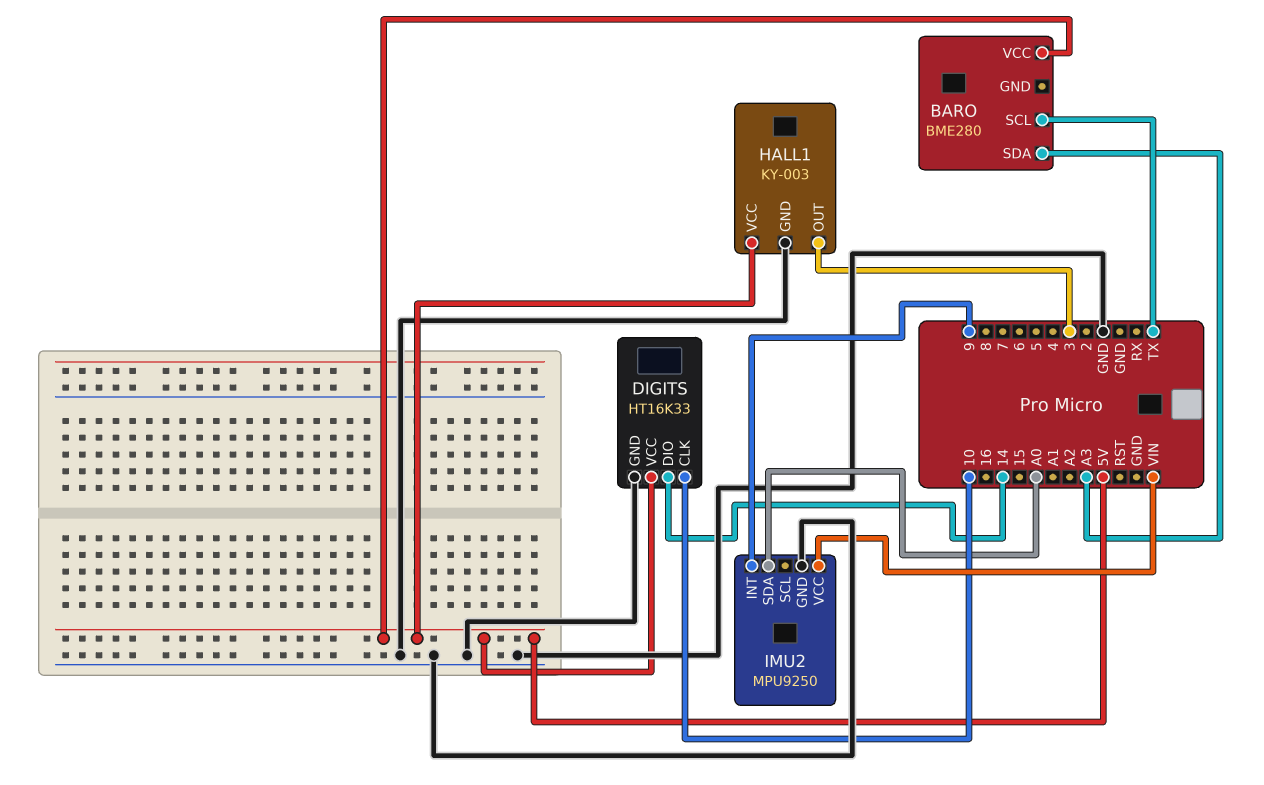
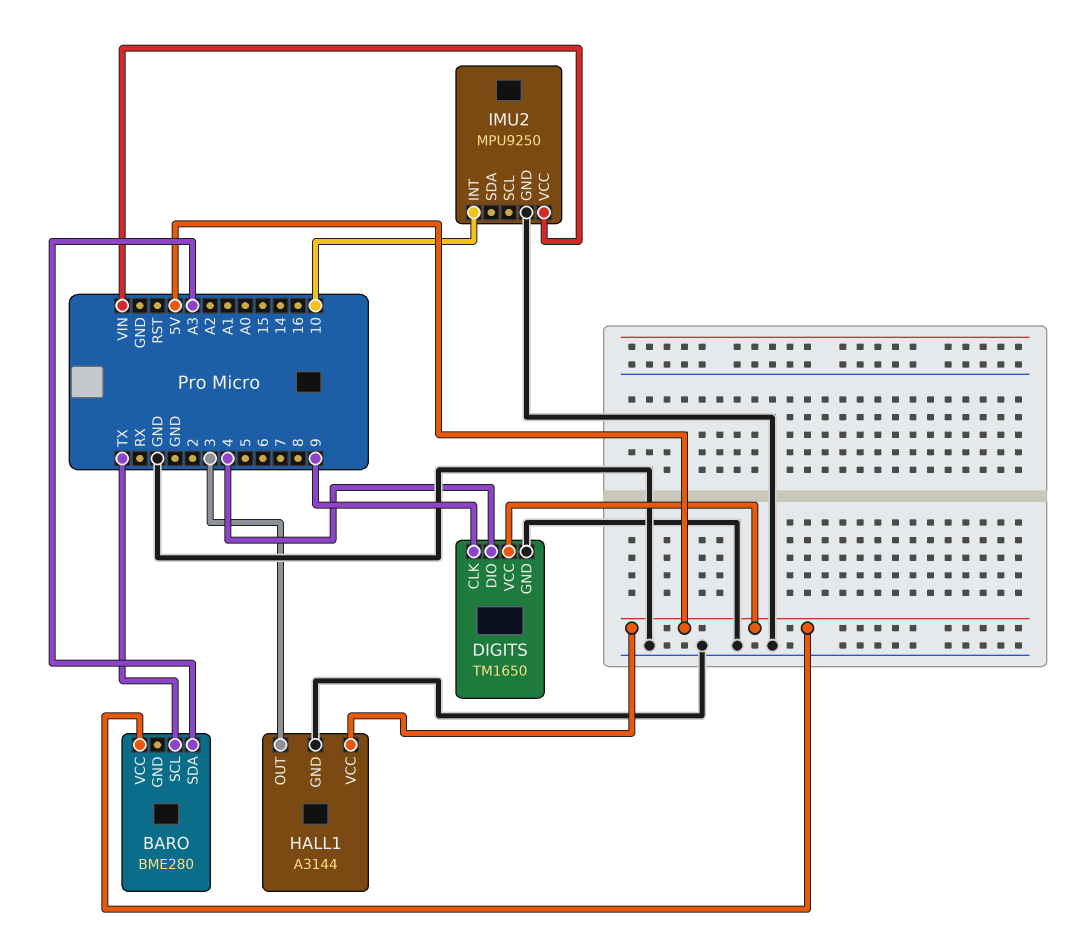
DIGITS: HT16K33 -> TM1650
DIGITS pin CLK: 10 -> 9
DIGITS pin DIO: 14 -> 4
HALL1: KY-003 -> A3144
IMU2 pin INT: 9 -> 10
IMU2 pin SDA: A0 -> none

